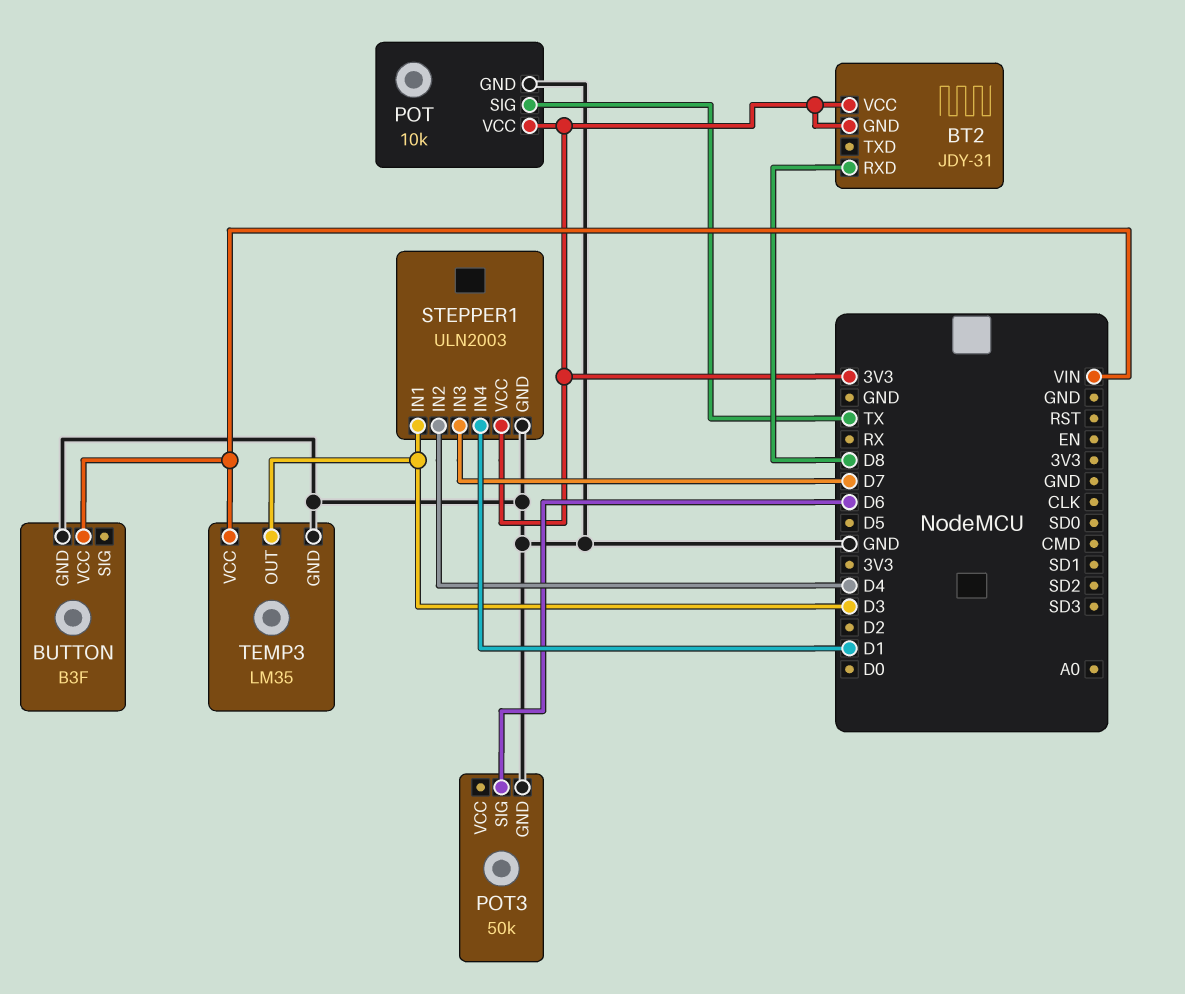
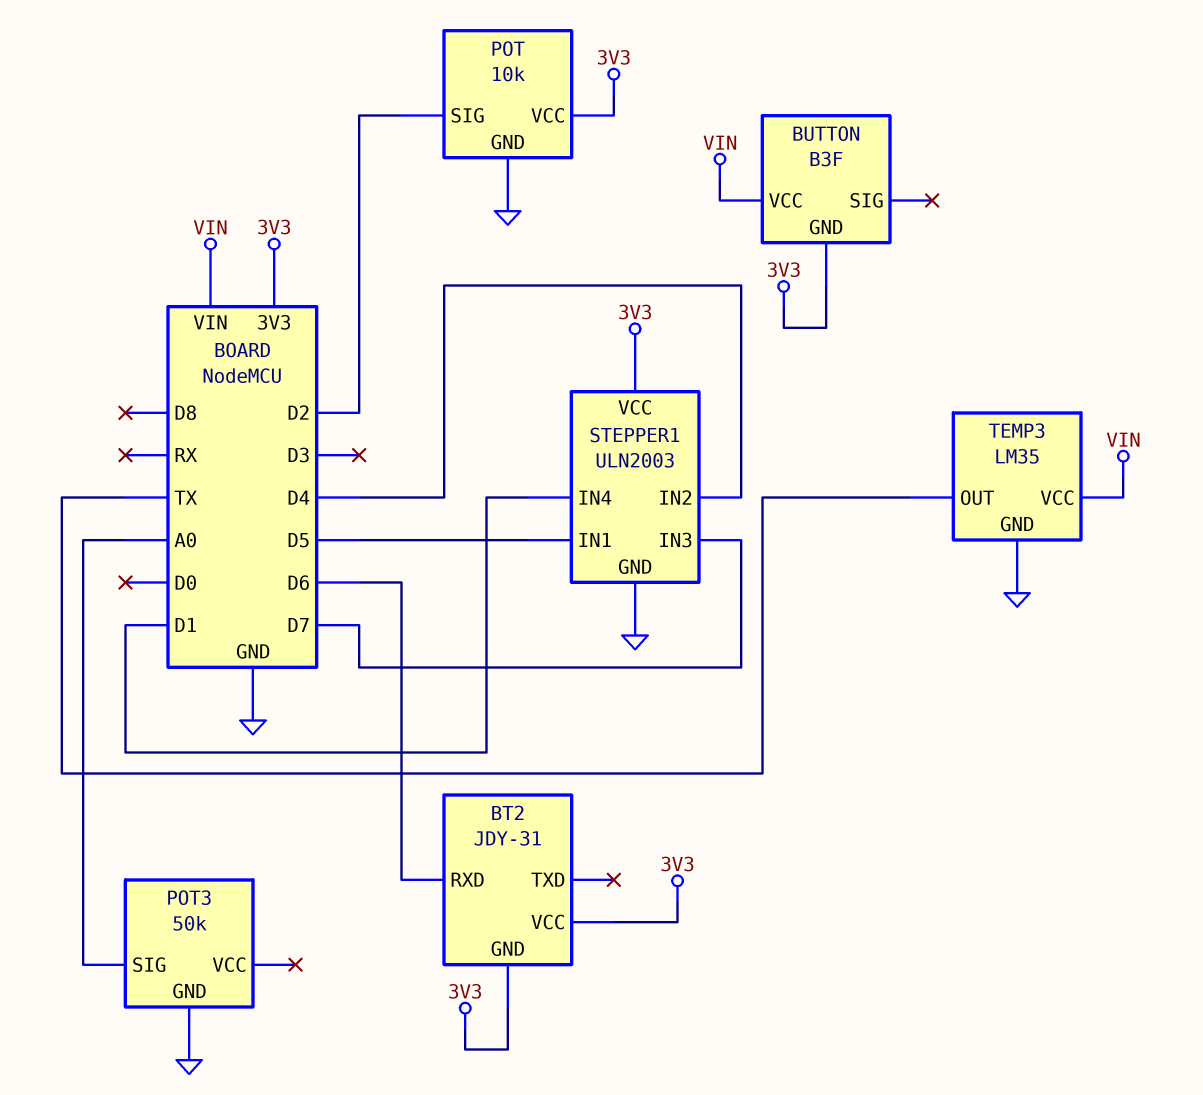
BT2 pin RXD: D8 -> D6
BUTTON pin GND: GND -> 3V3
POT pin SIG: TX -> D2
POT3 pin SIG: D6 -> A0
STEPPER1 pin IN1: D3 -> D5
TEMP3 pin OUT: D3 -> TX

